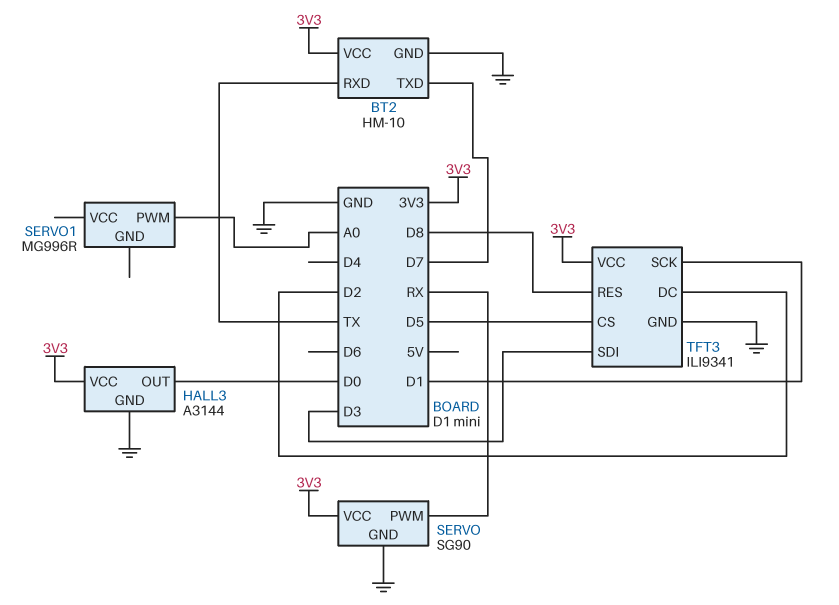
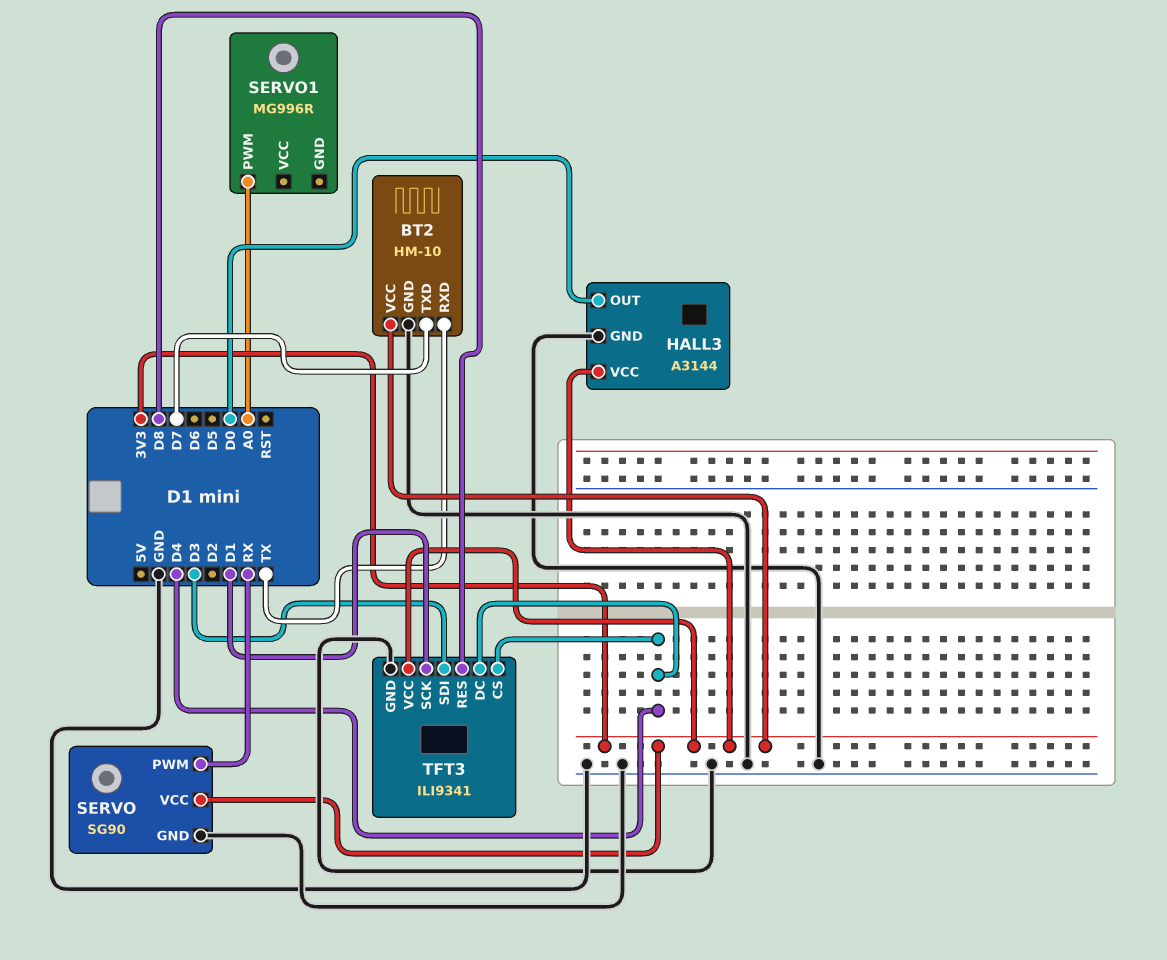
TFT3 pin CS: D5 -> D4
TFT3 pin DC: D2 -> D4

